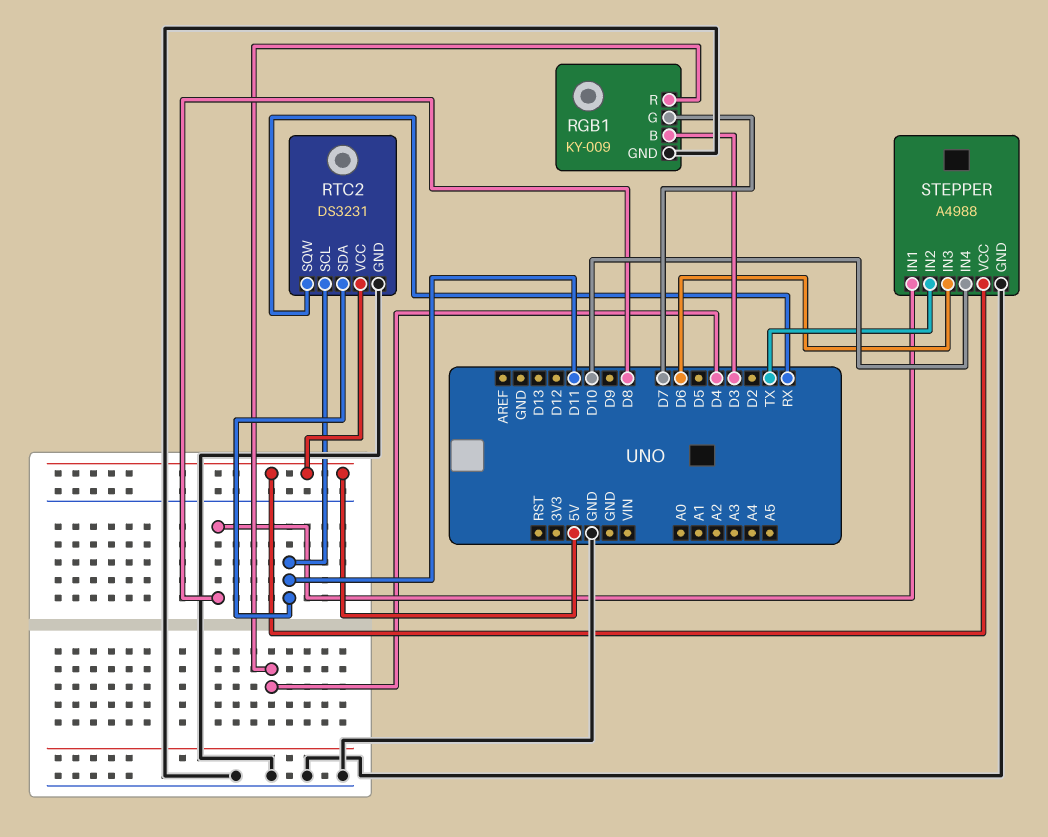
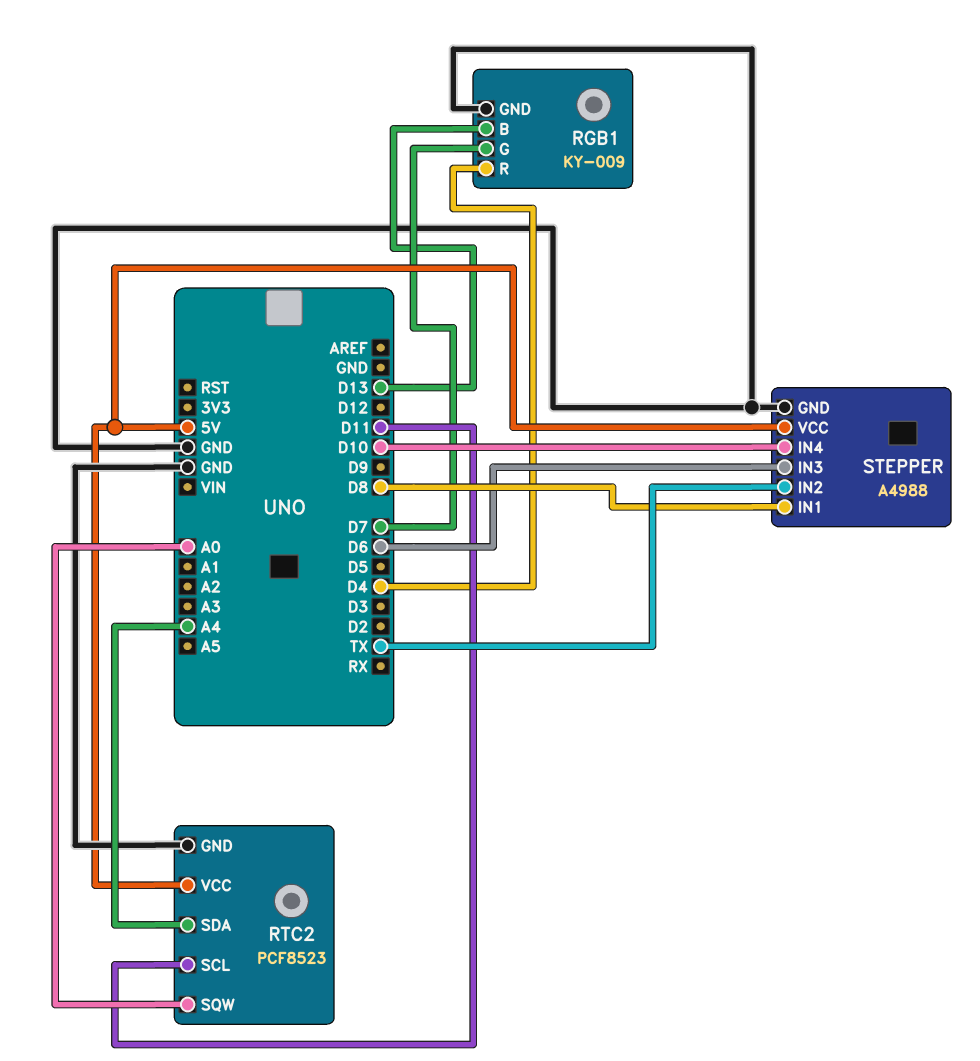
RGB1 pin B: D3 -> D13
RTC2: DS3231 -> PCF8523
RTC2 pin SDA: D11 -> A4
RTC2 pin SQW: RX -> A0

